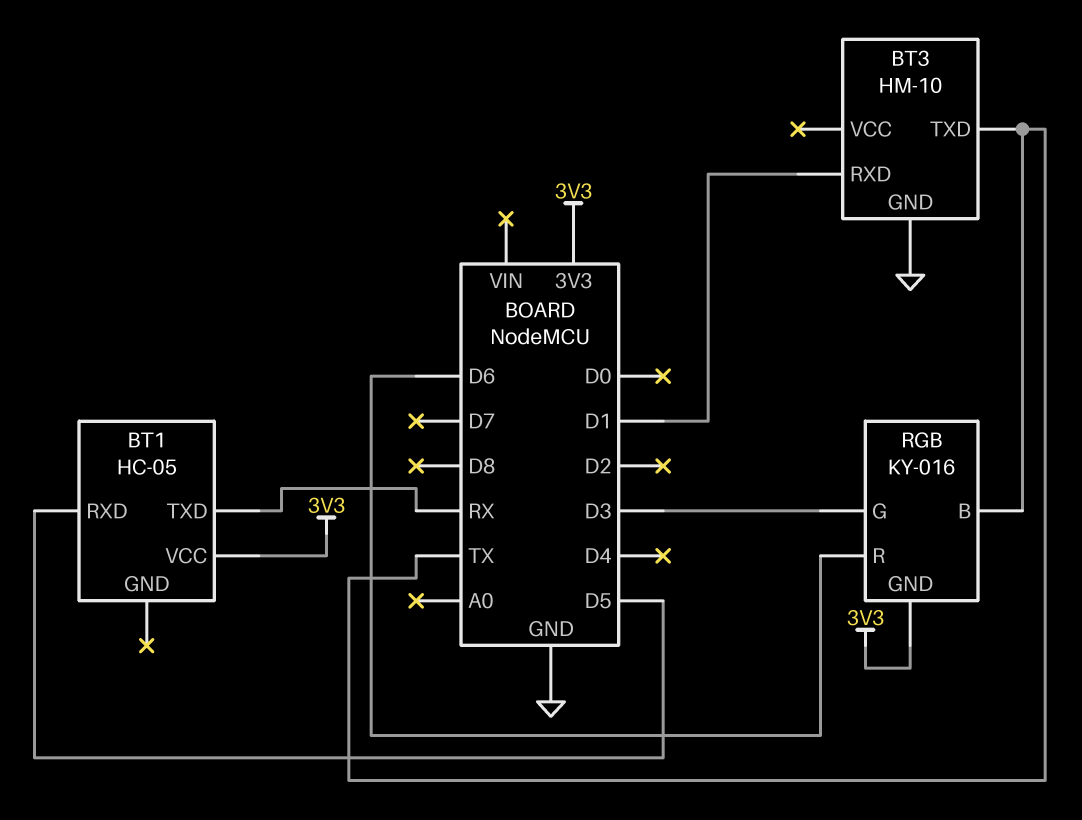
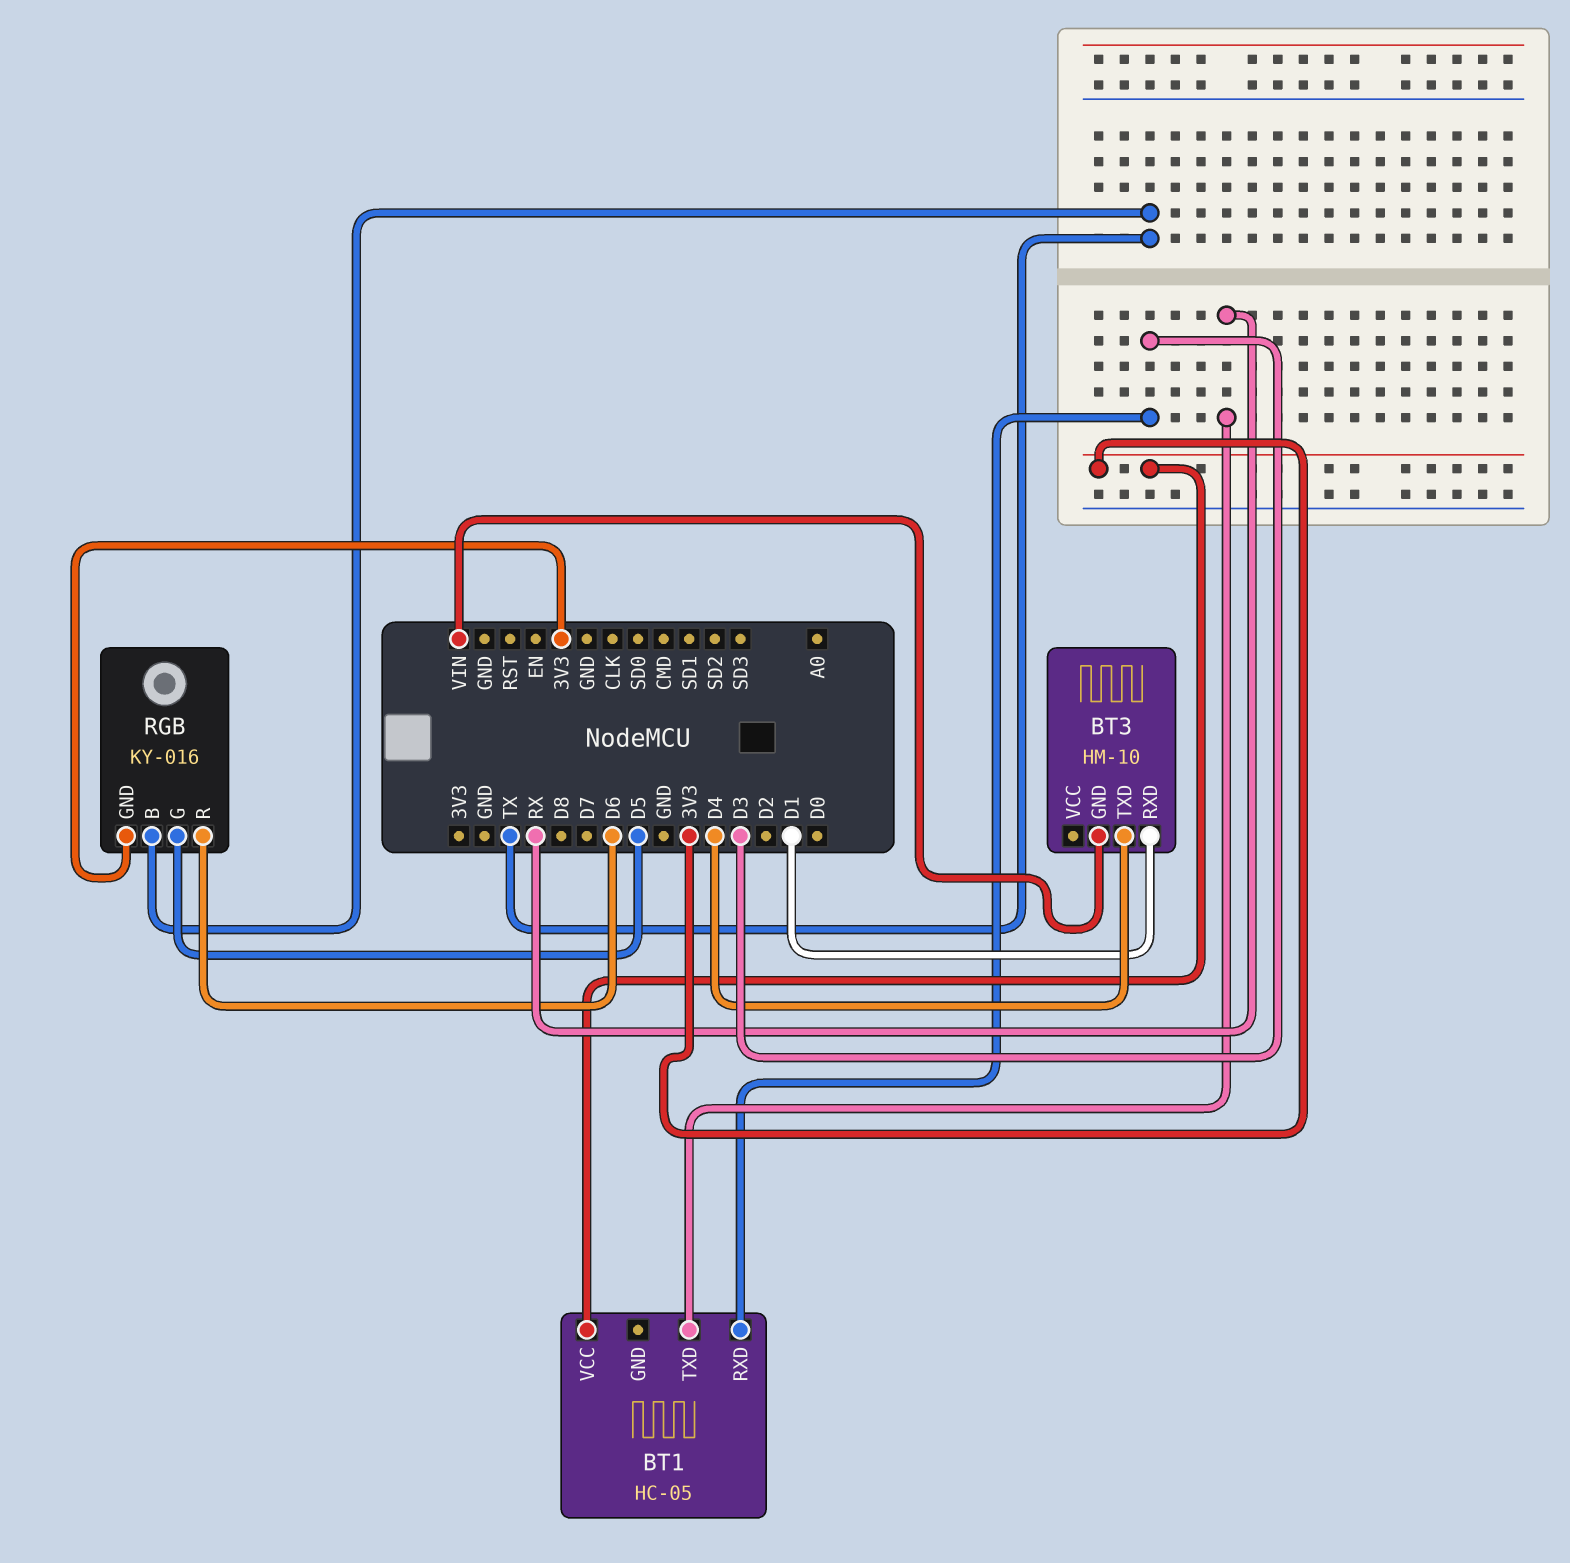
BT1 pin RXD: D5 -> D3
BT3 pin GND: GND -> VIN
BT3 pin TXD: TX -> D4
RGB pin G: D3 -> D5

